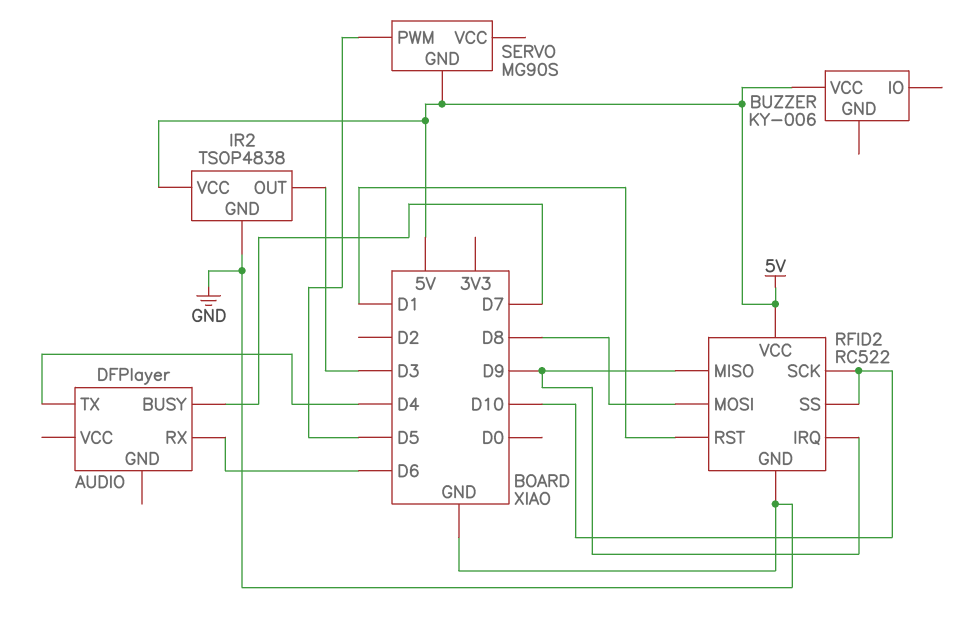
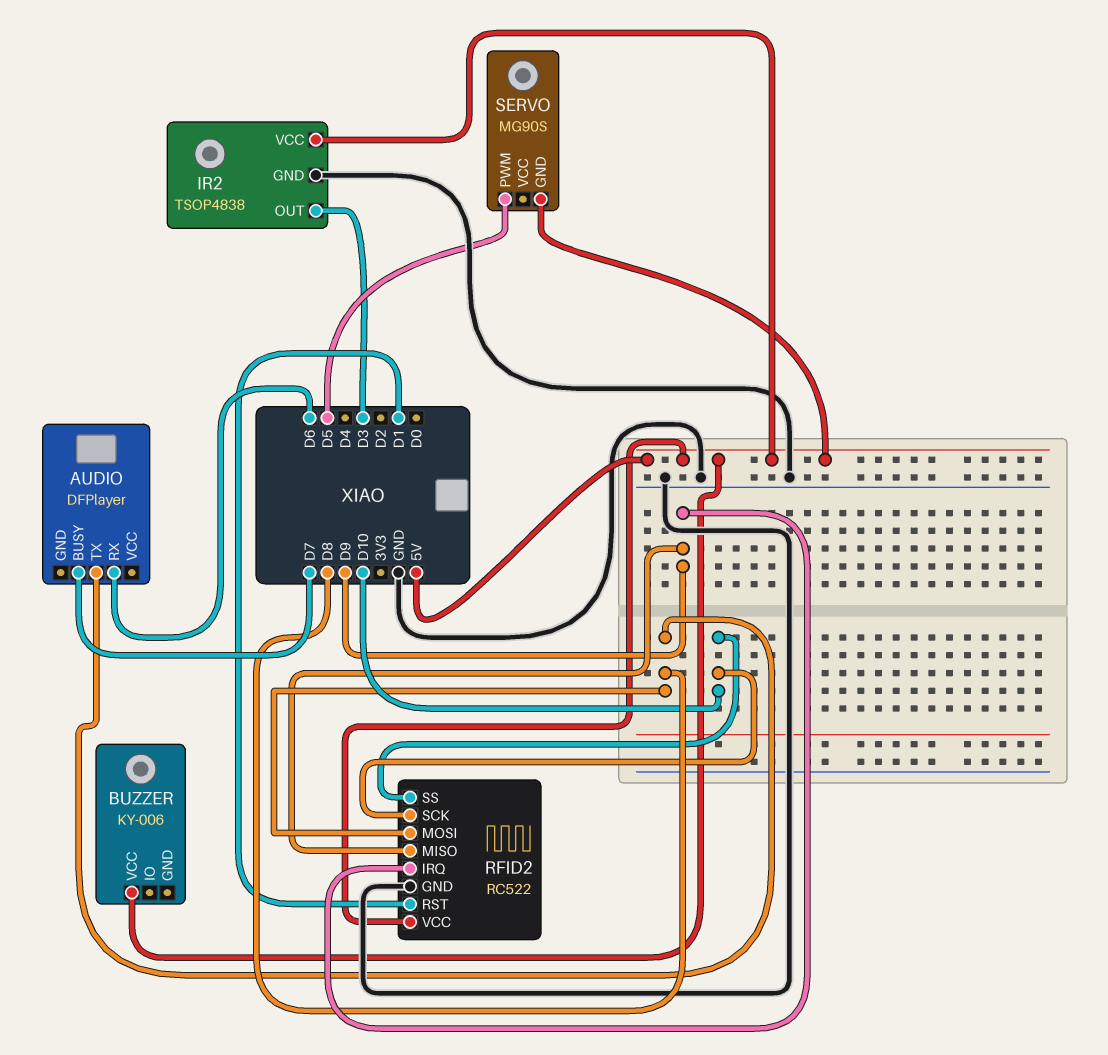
AUDIO pin TX: D4 -> D8

